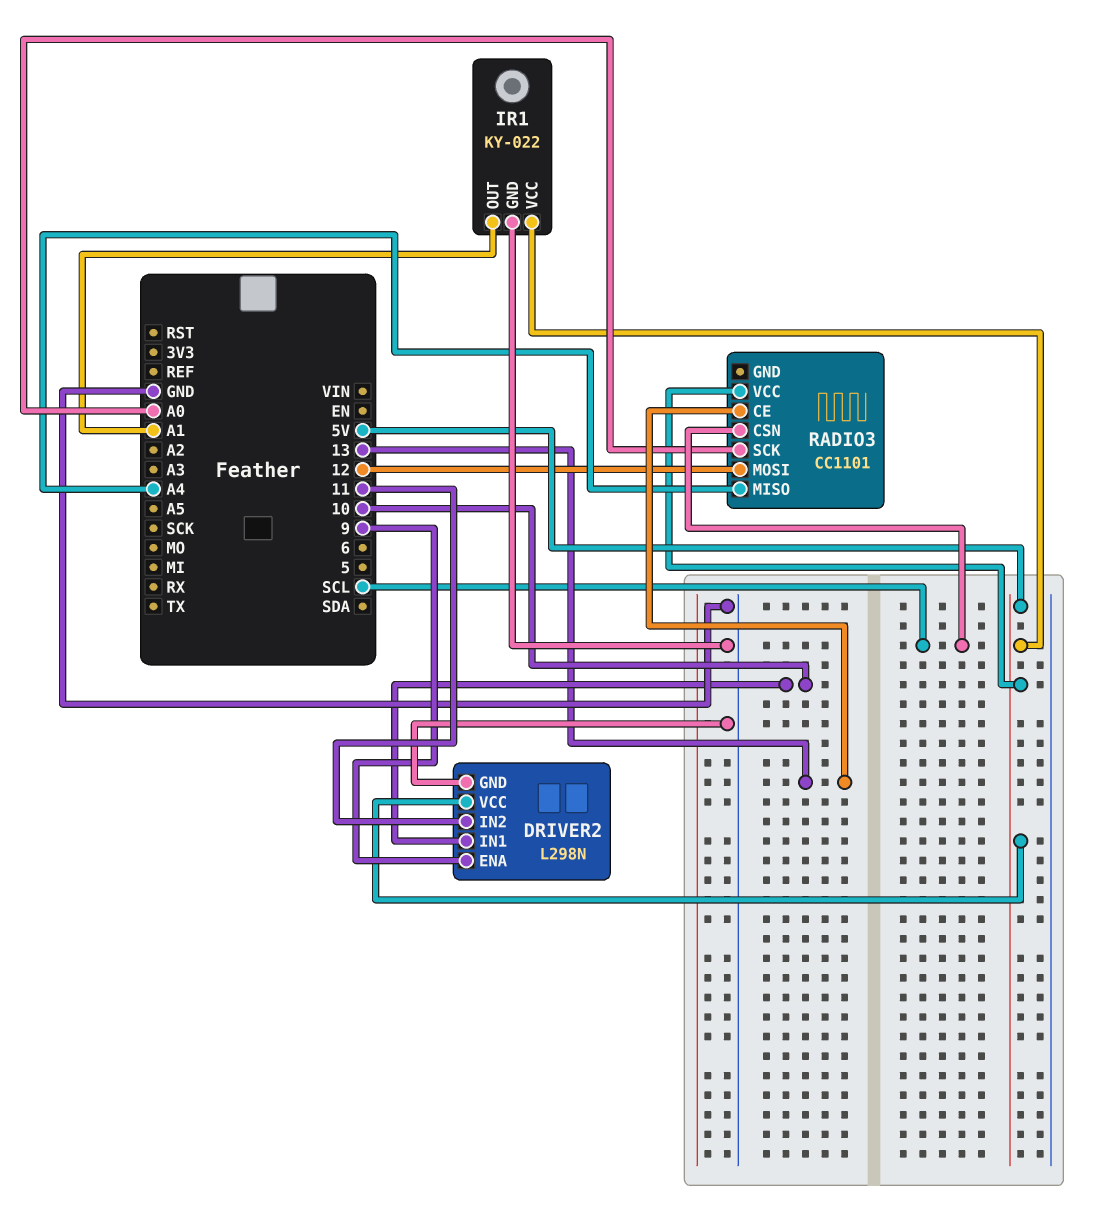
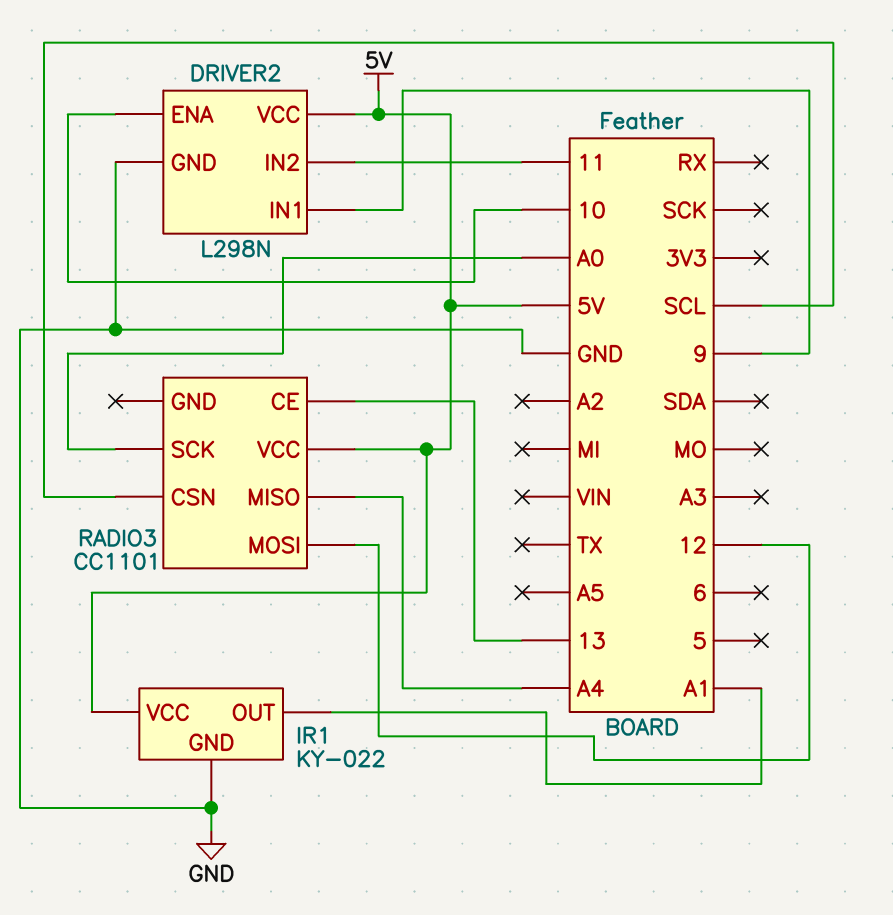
DRIVER2 pin ENA: 9 -> 10
DRIVER2 pin IN1: 10 -> 9

